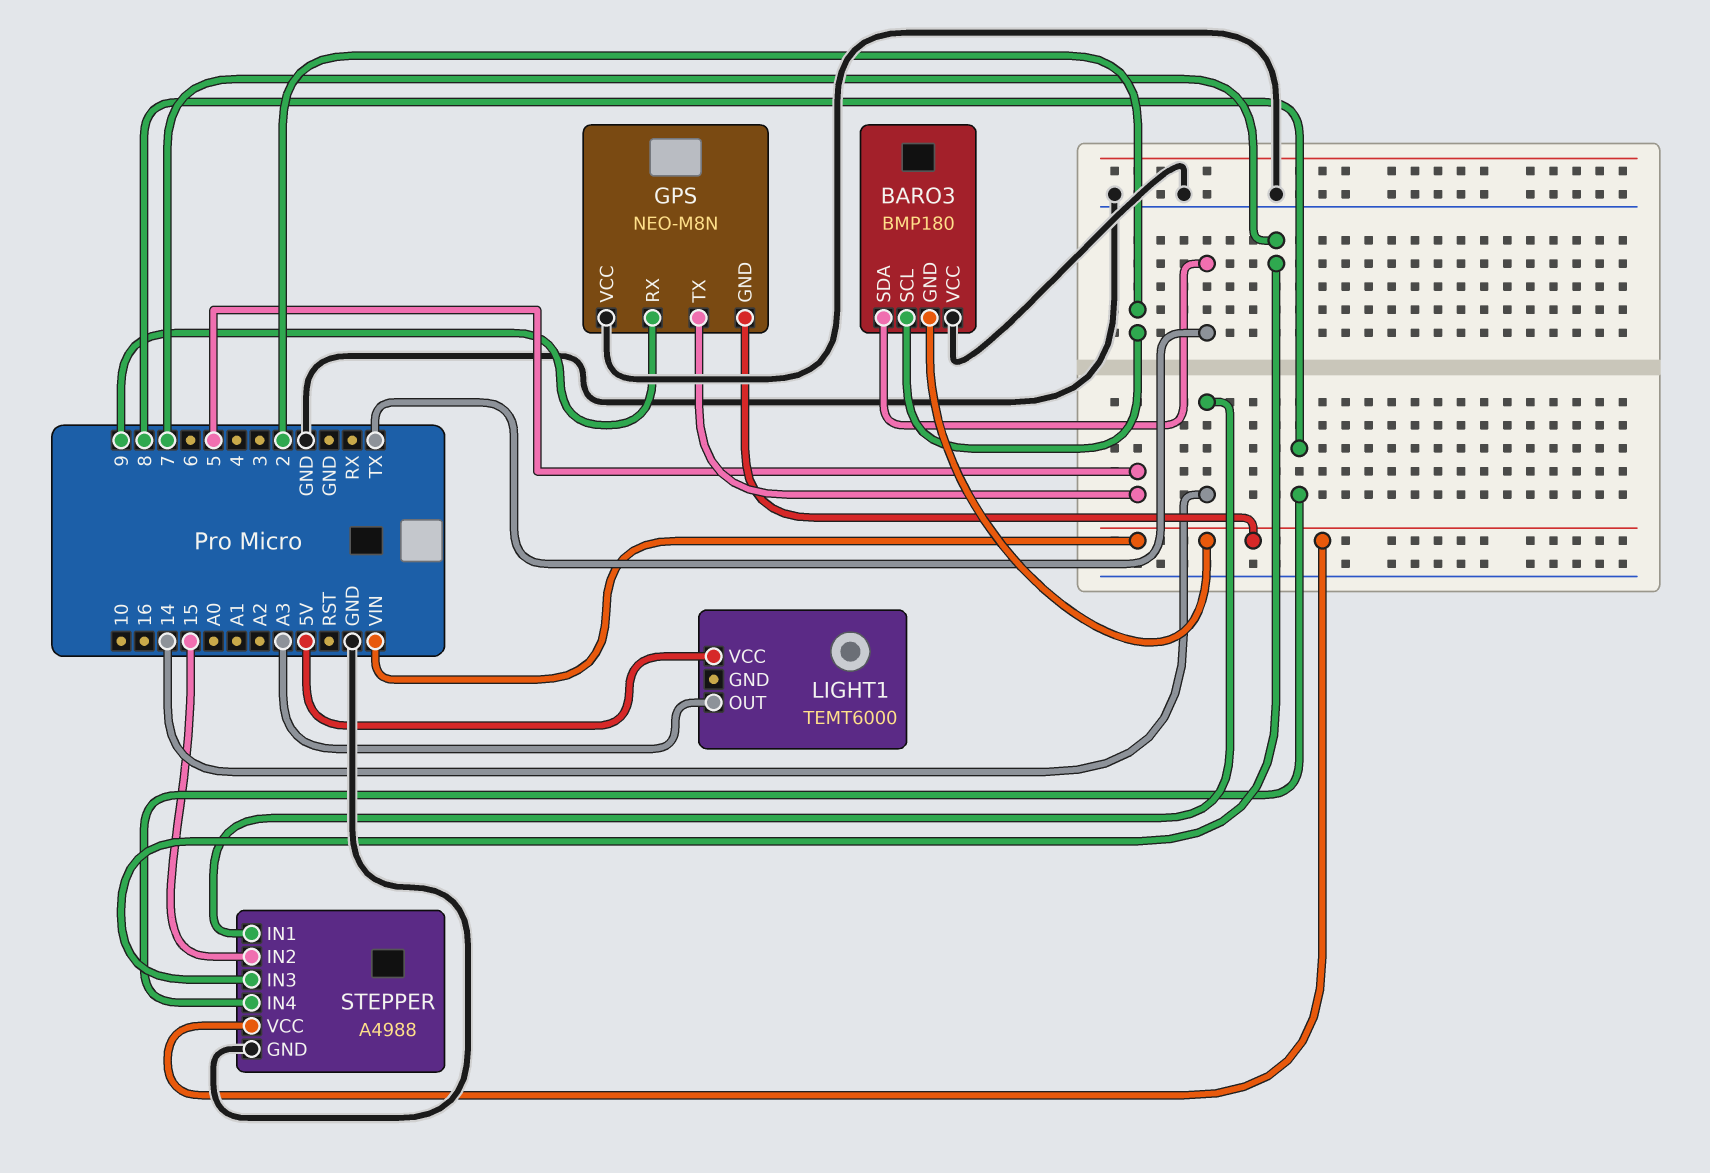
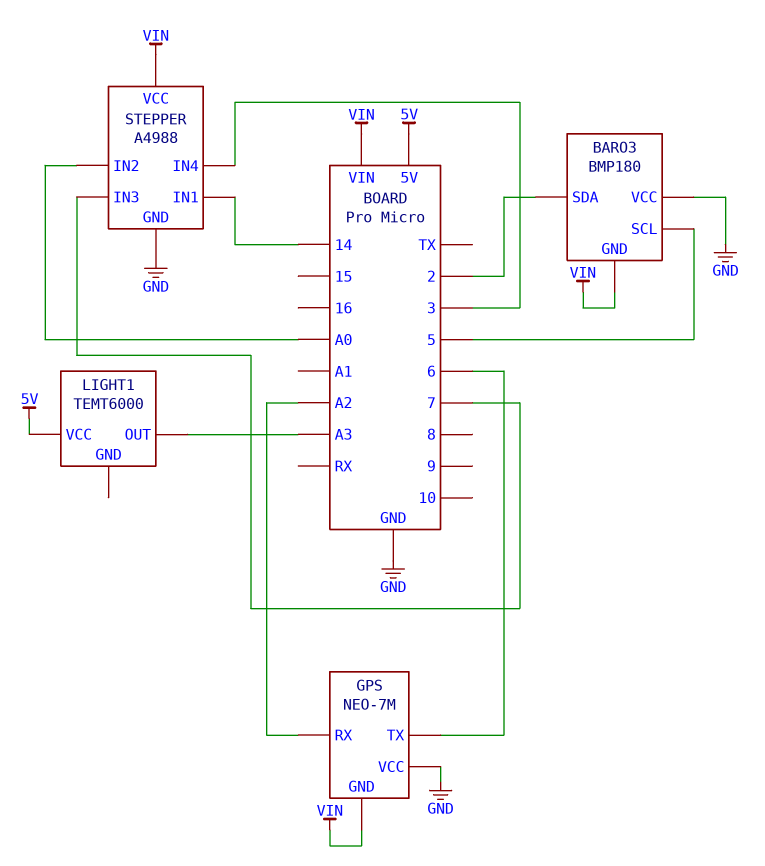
BARO3 pin SCL: 2 -> 5
BARO3 pin SDA: TX -> 2
GPS: NEO-M8N -> NEO-7M
GPS pin RX: 9 -> A2
GPS pin TX: 5 -> 6
STEPPER pin IN2: 15 -> A0
STEPPER pin IN4: 8 -> 3

